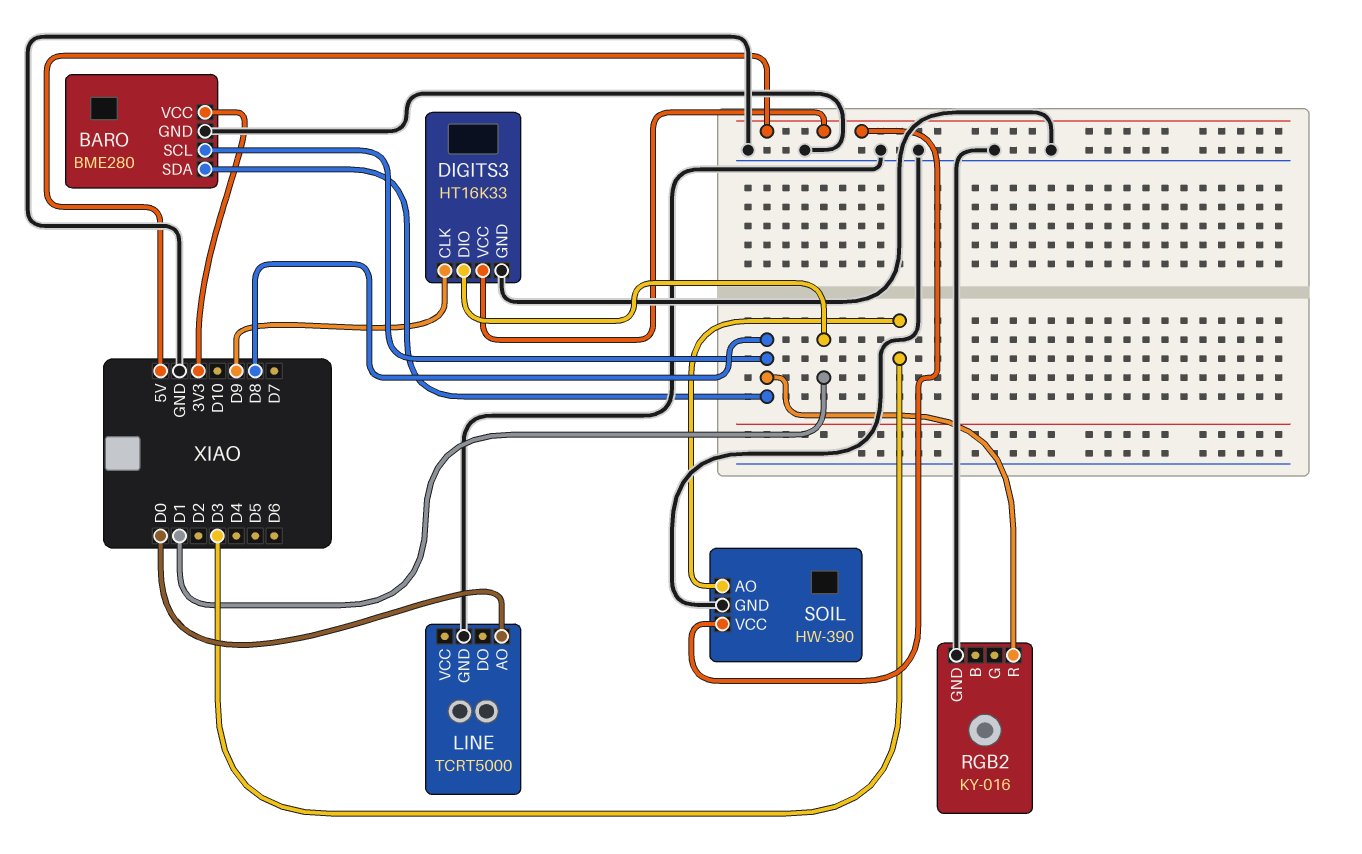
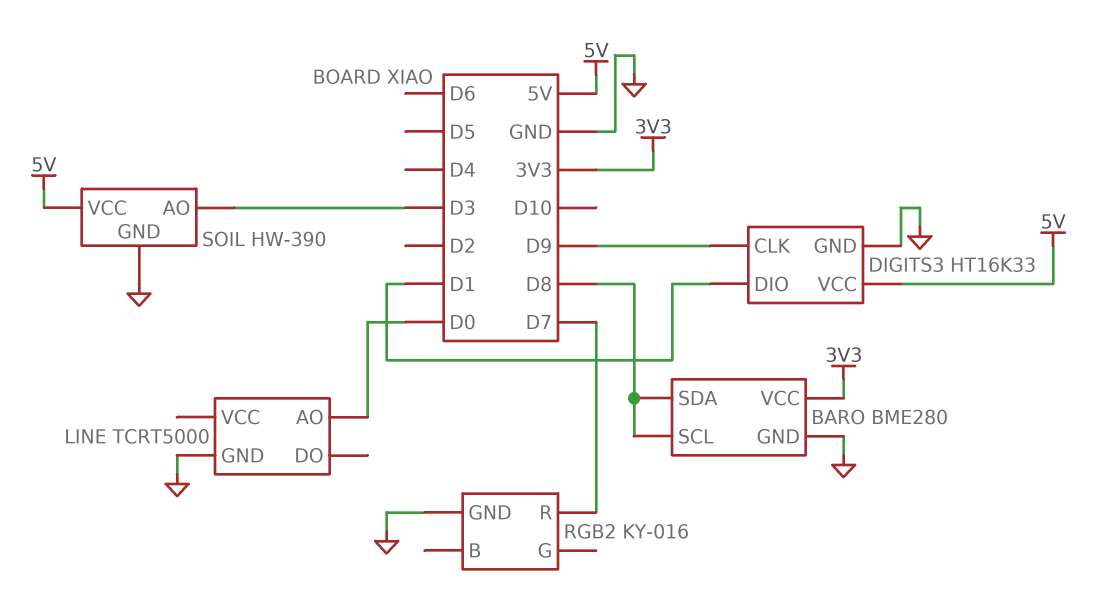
RGB2 pin R: D8 -> D7

